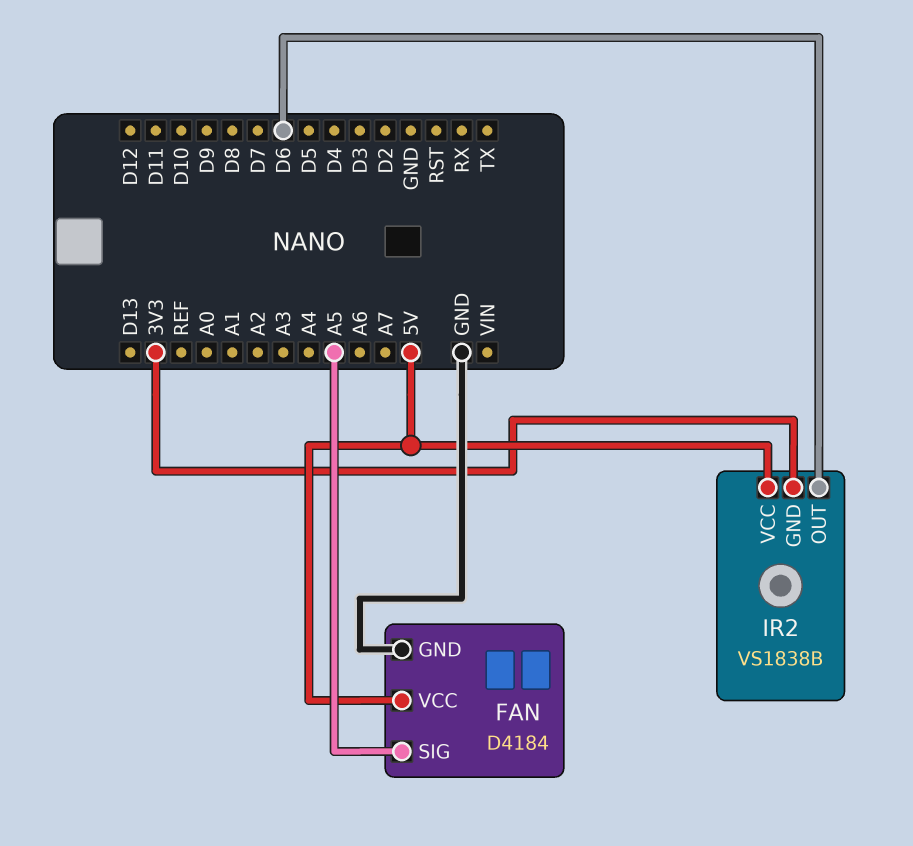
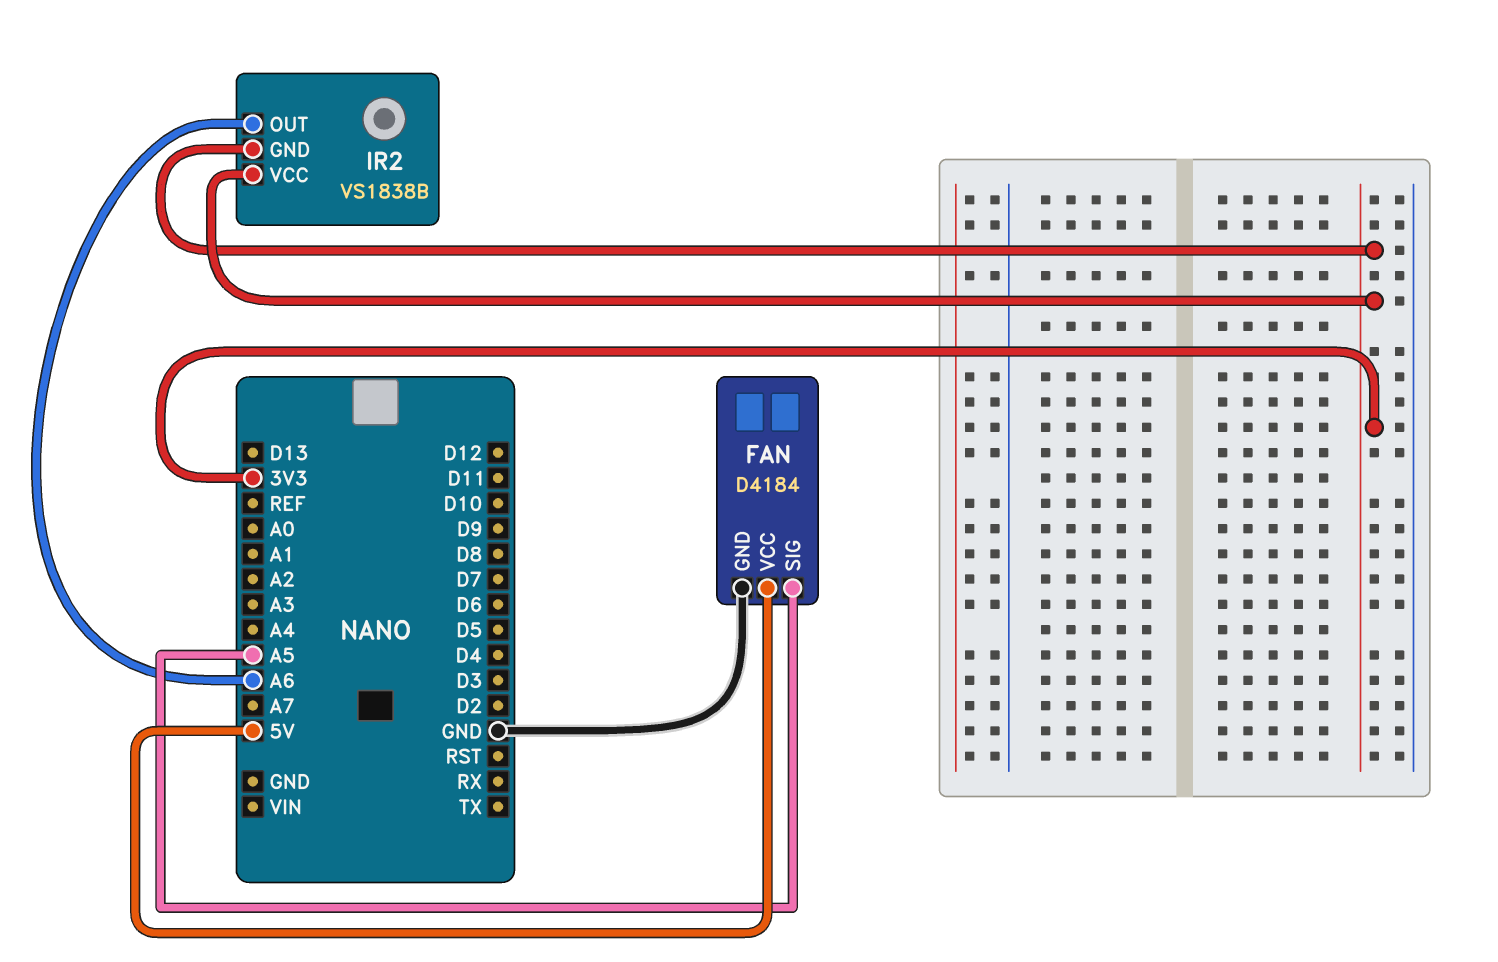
IR2 pin OUT: D6 -> A6
IR2 pin VCC: 5V -> 3V3

